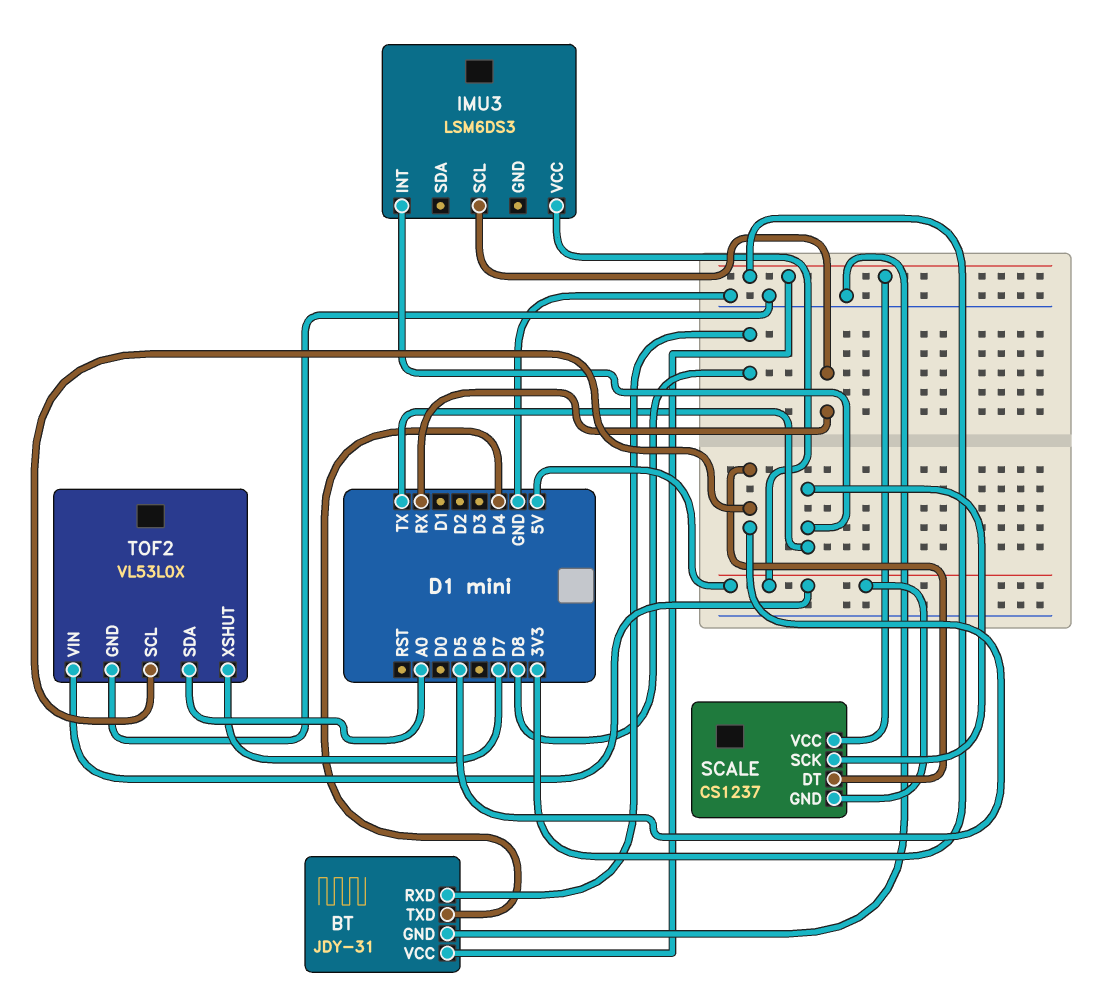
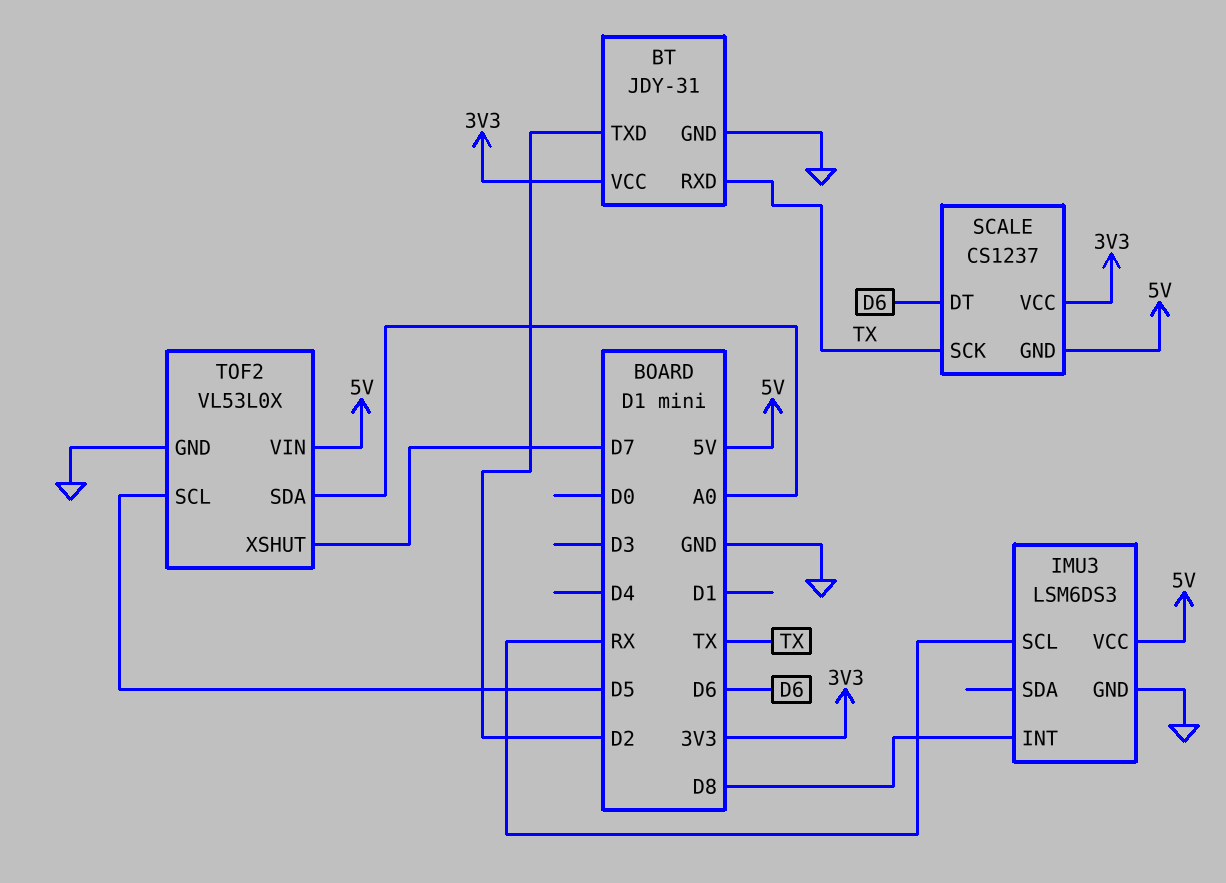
BT pin RXD: D8 -> TX
BT pin TXD: D4 -> D2
IMU3 pin GND: none -> GND
IMU3 pin INT: TX -> D8
SCALE pin DT: D5 -> D6

